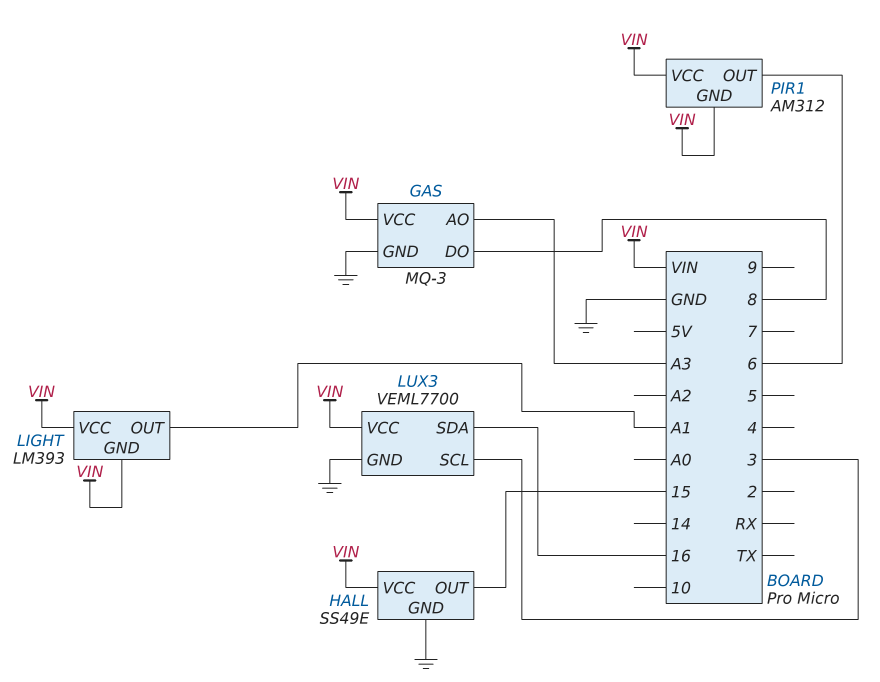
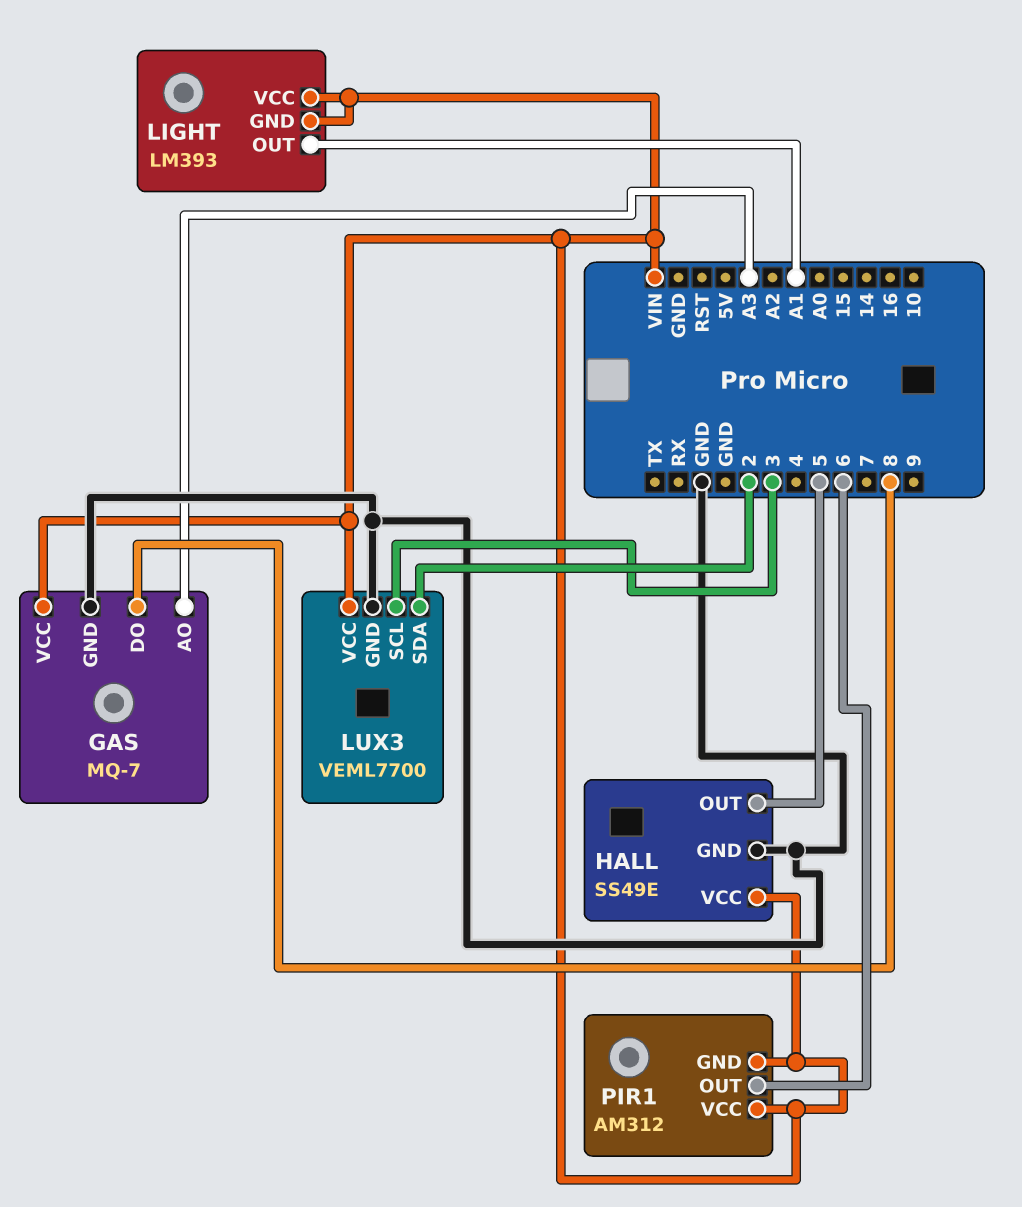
GAS: MQ-3 -> MQ-7
HALL pin OUT: 15 -> 5
LUX3 pin SDA: 16 -> 2

